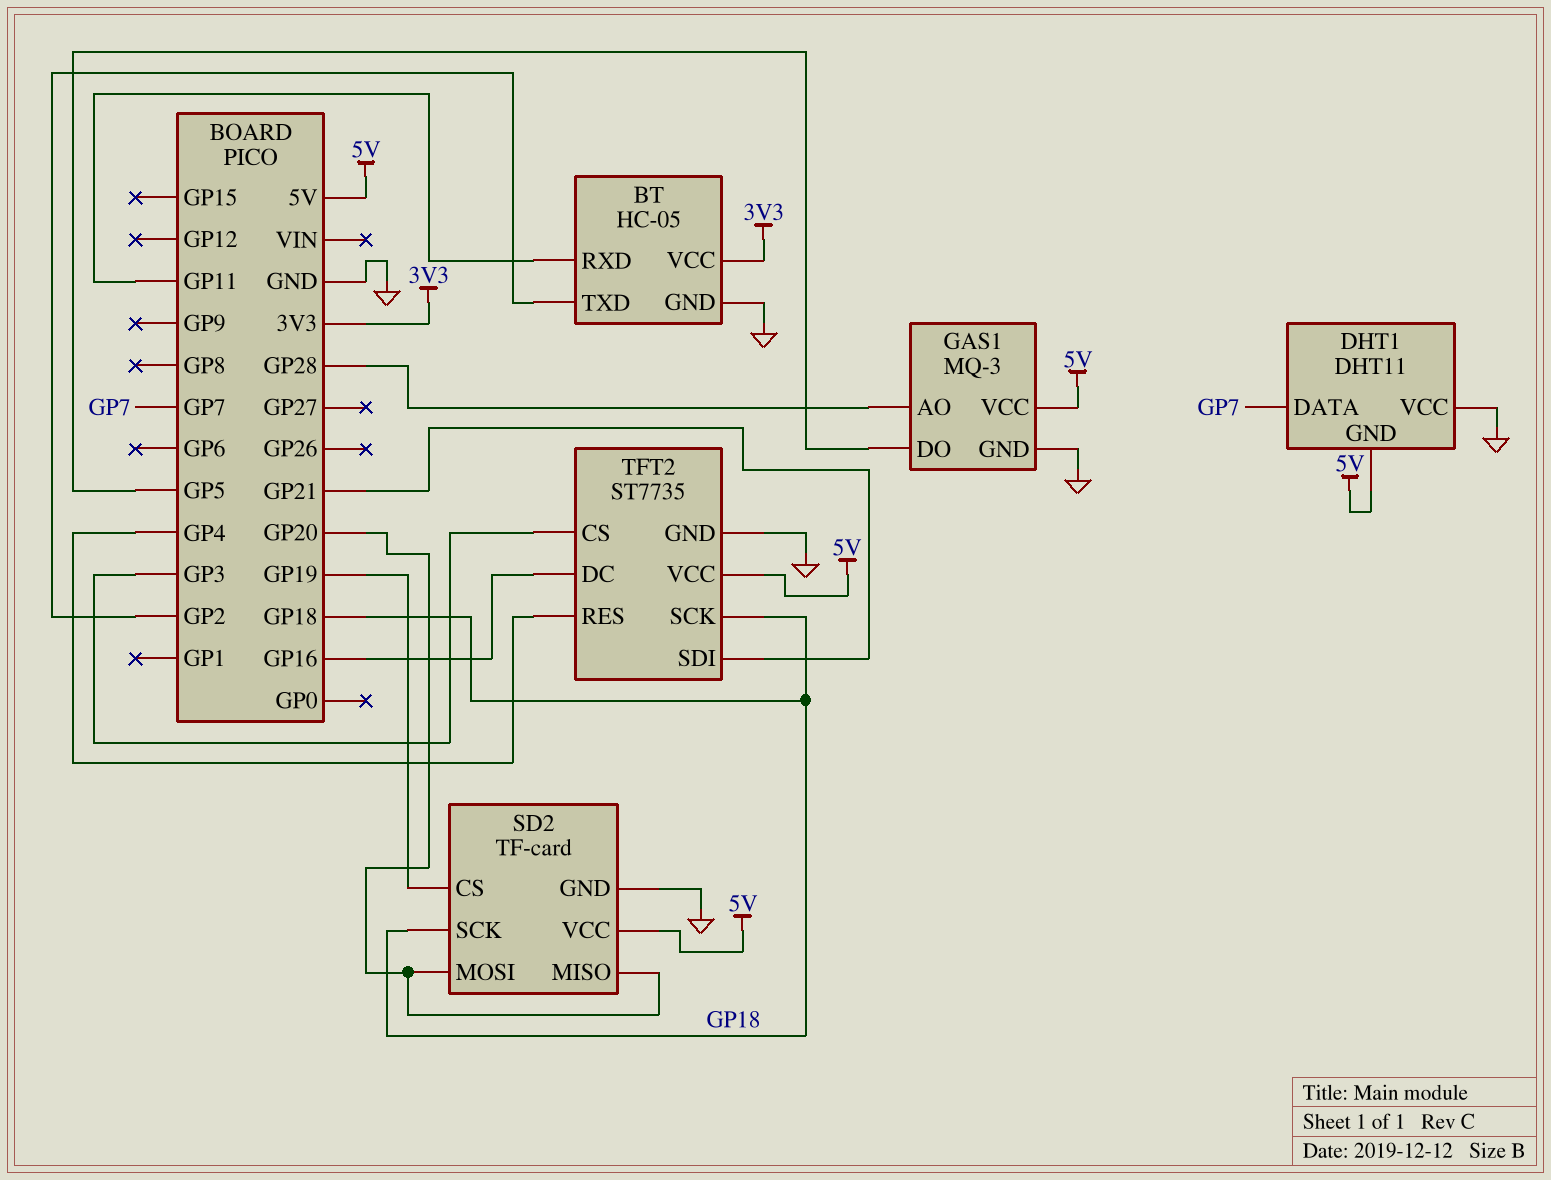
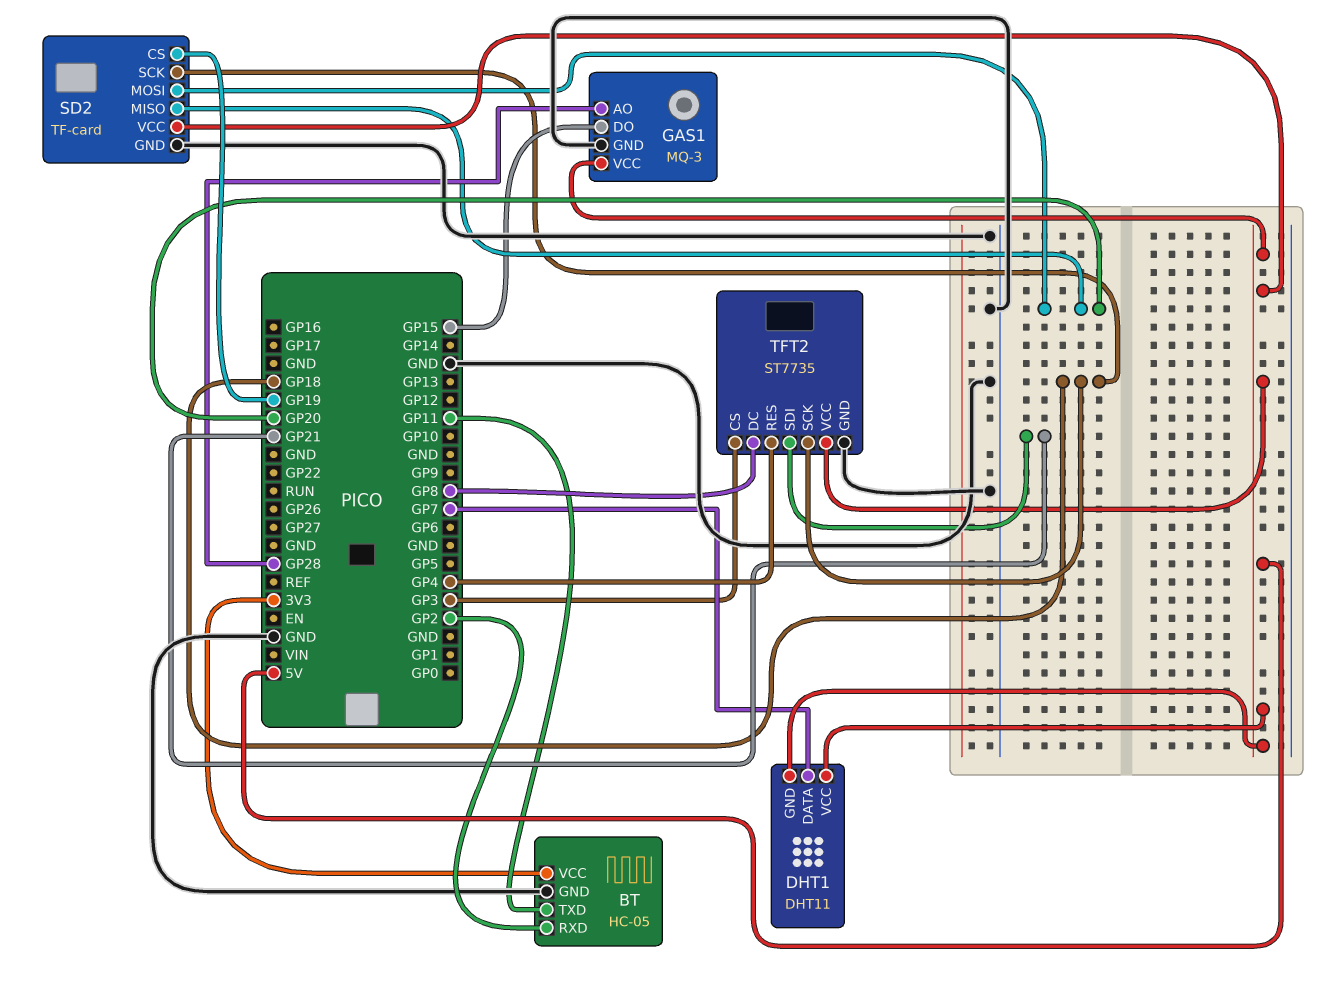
BT pin RXD: GP11 -> GP2
BT pin TXD: GP2 -> GP11
DHT1 pin VCC: GND -> 5V
GAS1 pin DO: GP5 -> GP15
TFT2 pin DC: GP16 -> GP8

